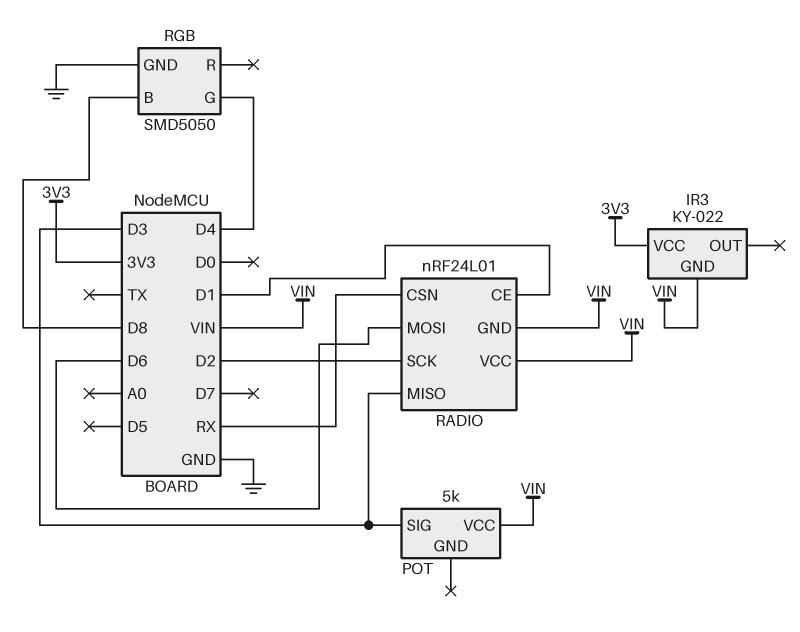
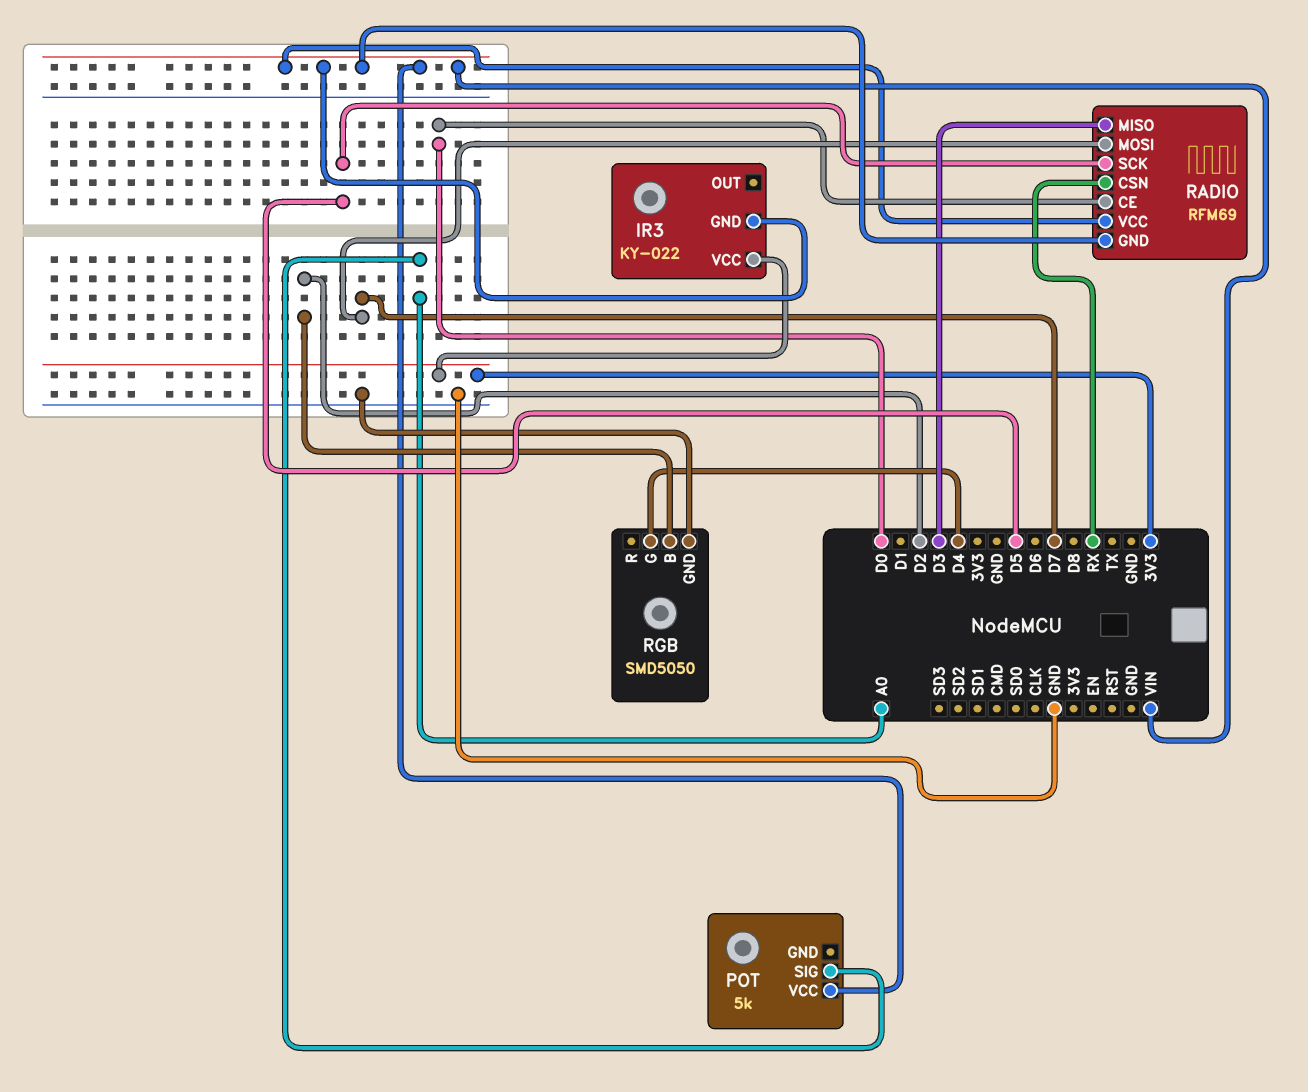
POT pin SIG: D3 -> A0
RADIO: nRF24L01 -> RFM69
RADIO pin CE: D1 -> D0
RADIO pin MOSI: D6 -> D7
RADIO pin SCK: D2 -> D5
RGB pin B: D8 -> D2

